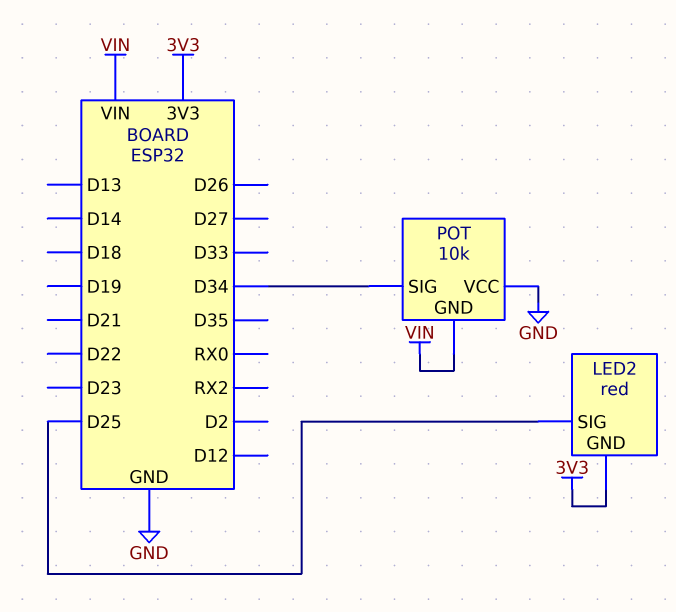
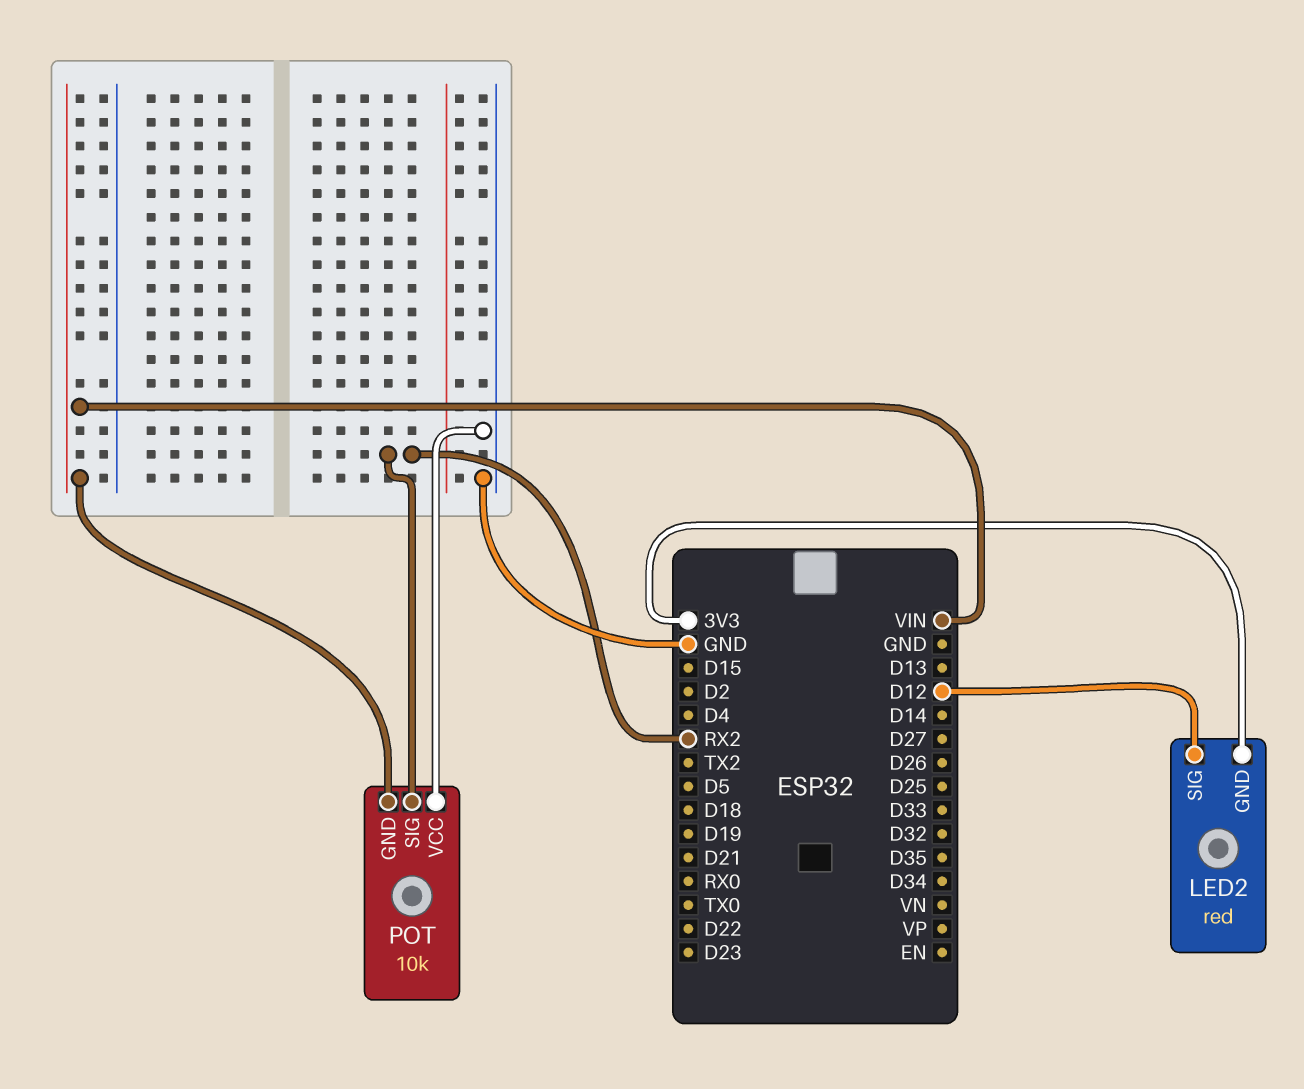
LED2 pin SIG: D25 -> D12
POT pin SIG: D34 -> RX2

